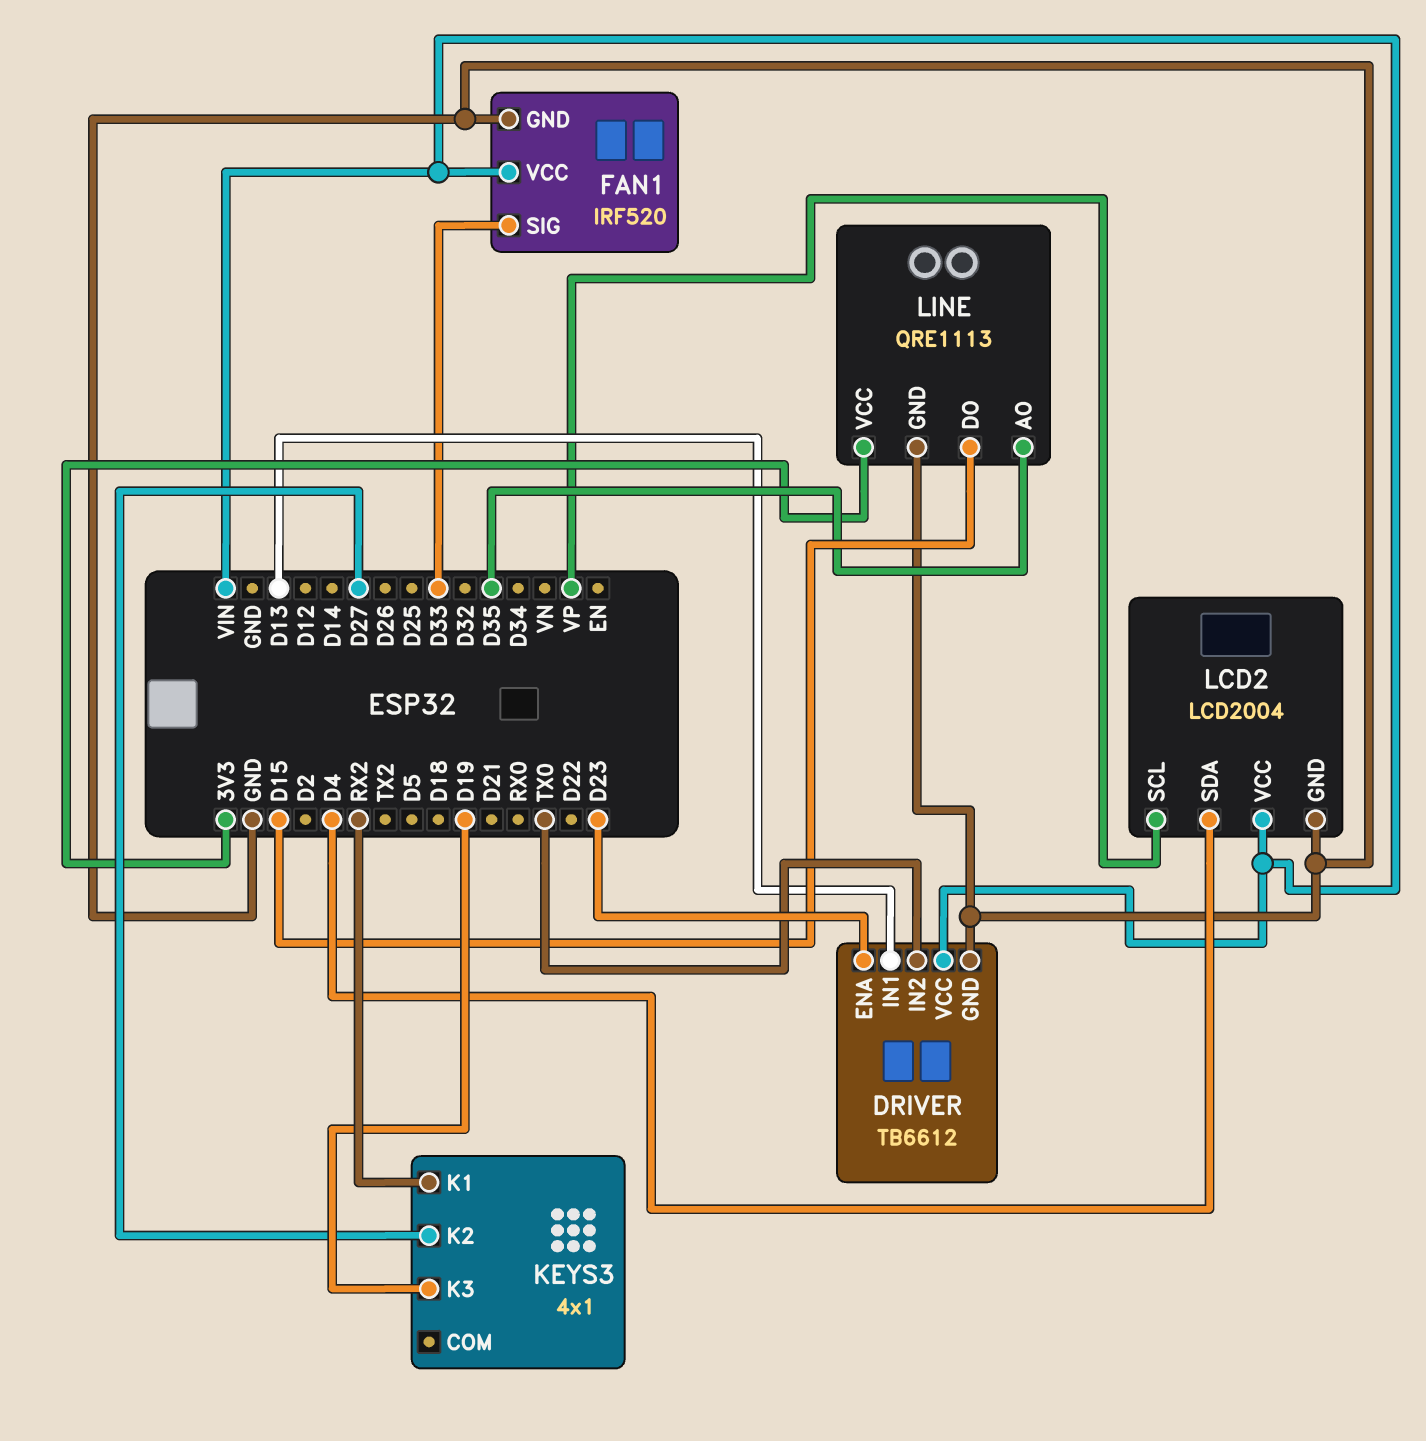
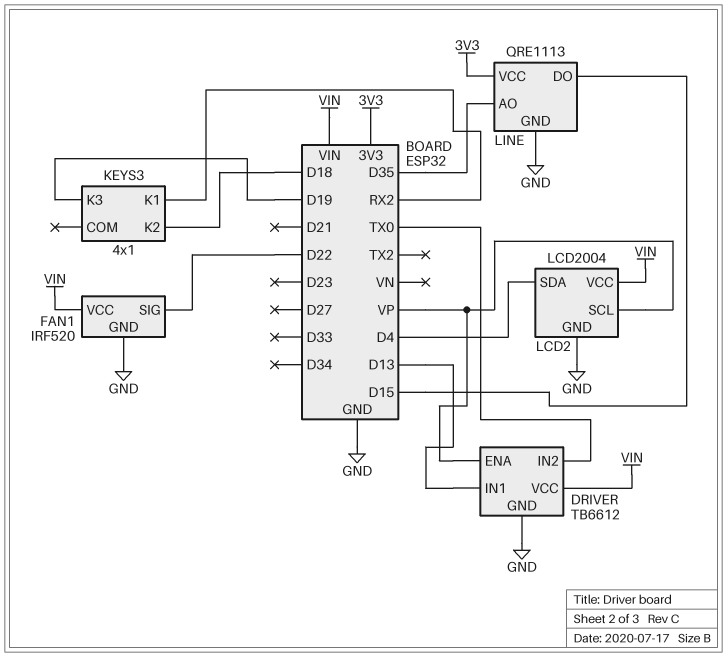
DRIVER pin ENA: D23 -> VP
FAN1 pin SIG: D33 -> D22
KEYS3 pin K2: D27 -> D18

